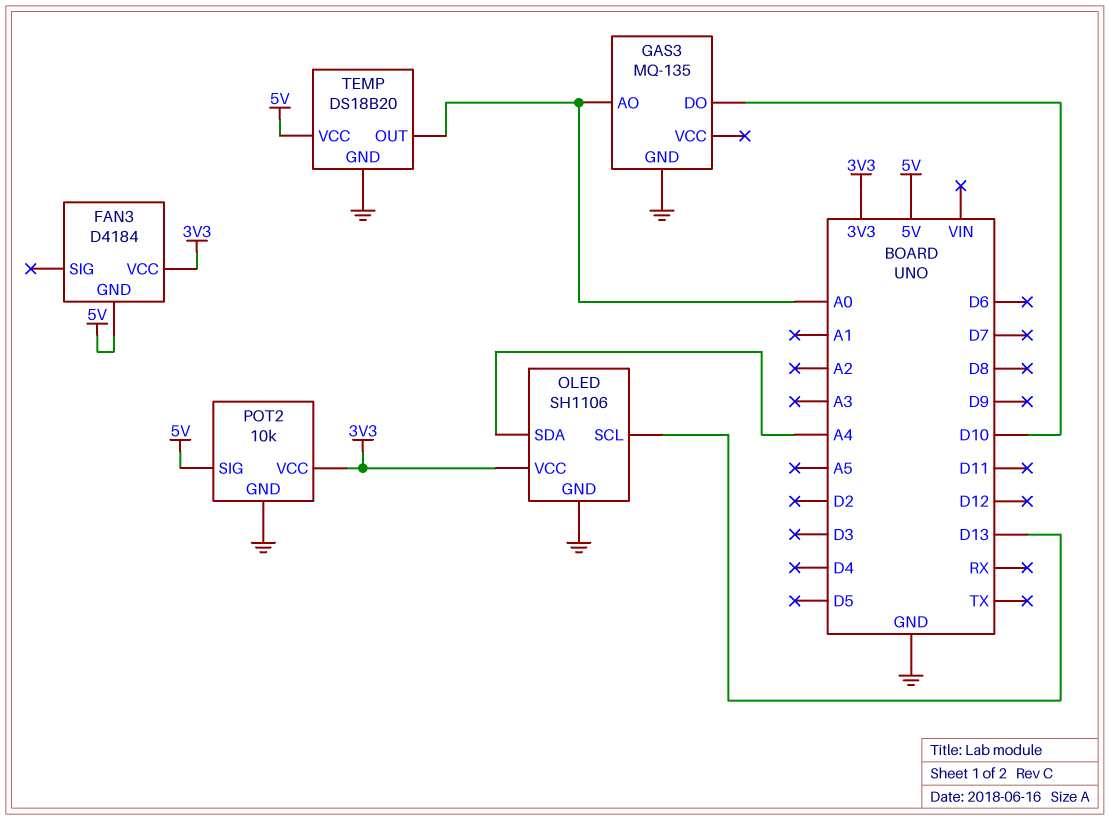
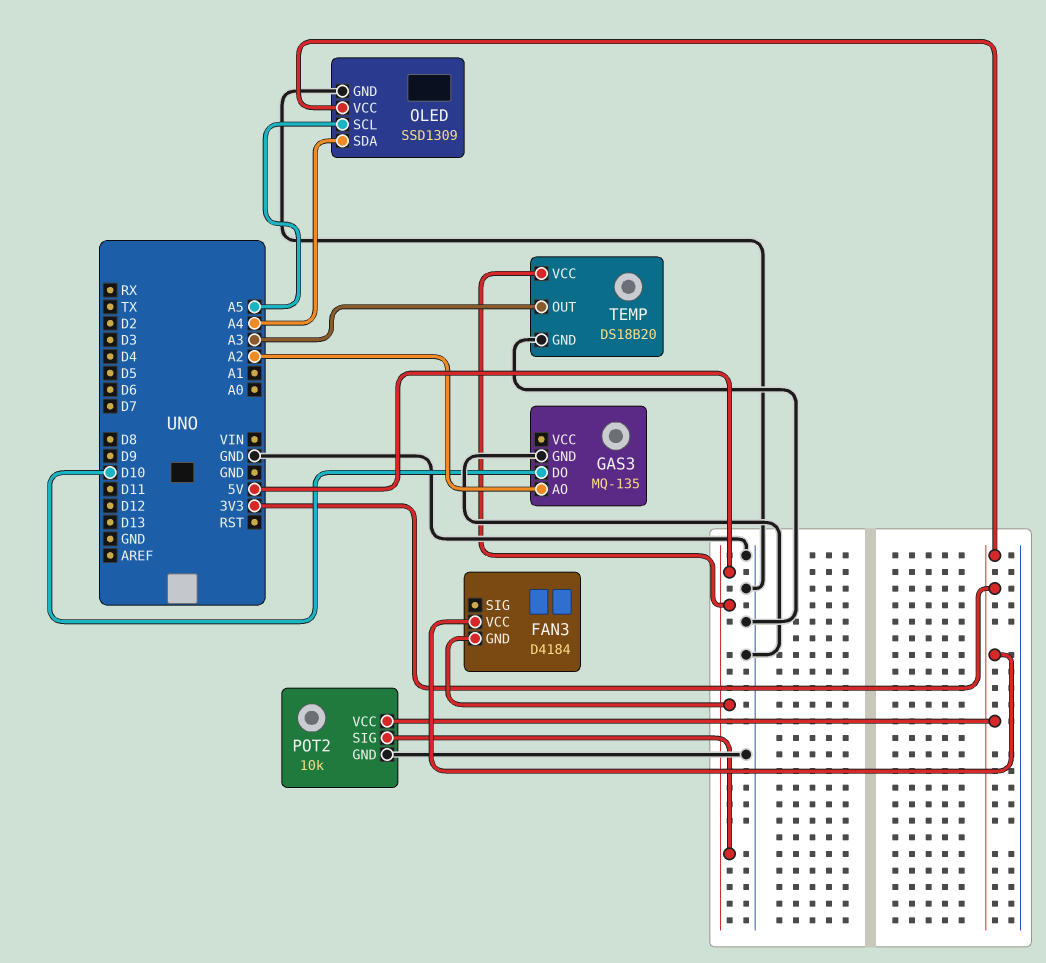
GAS3 pin AO: A0 -> A2
OLED: SH1106 -> SSD1309
OLED pin SCL: D13 -> A5
TEMP pin OUT: A0 -> A3

